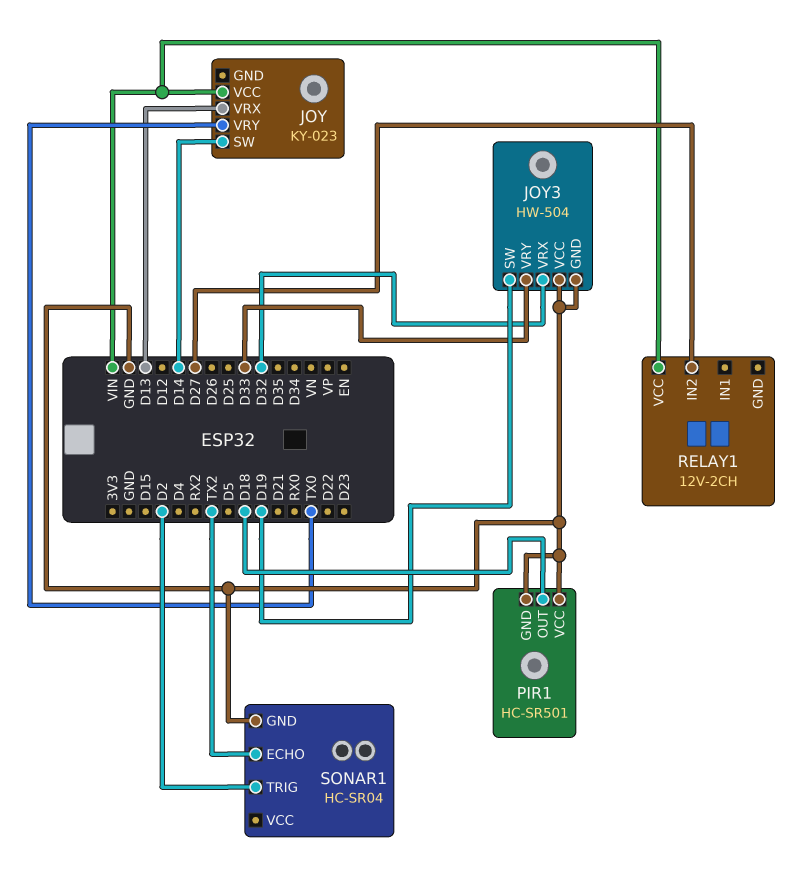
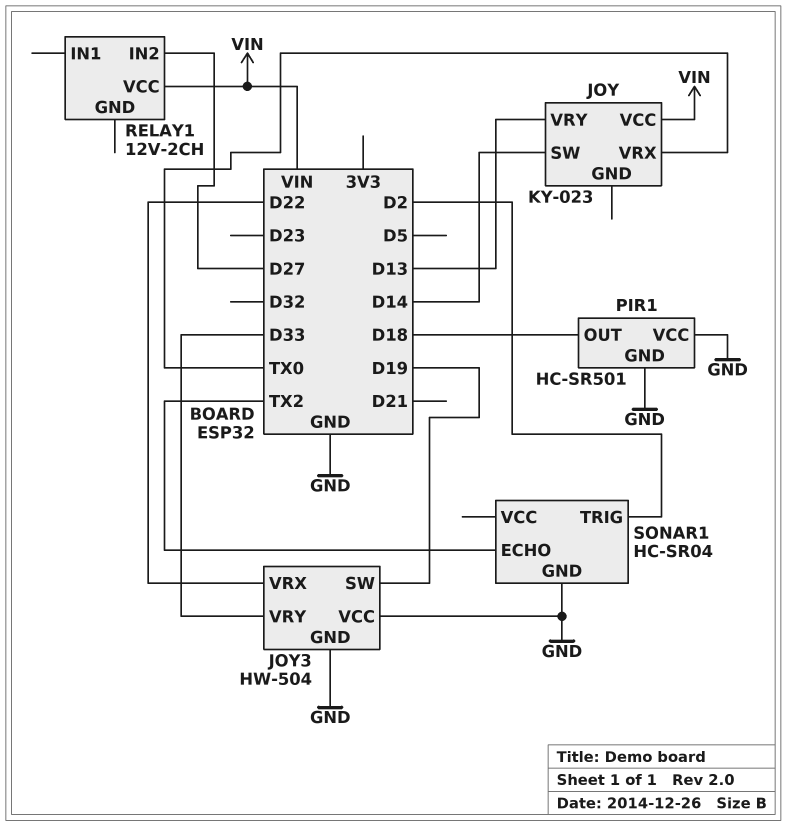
JOY pin VRX: D13 -> TX0
JOY pin VRY: TX0 -> D13
JOY3 pin VRX: D32 -> D22

